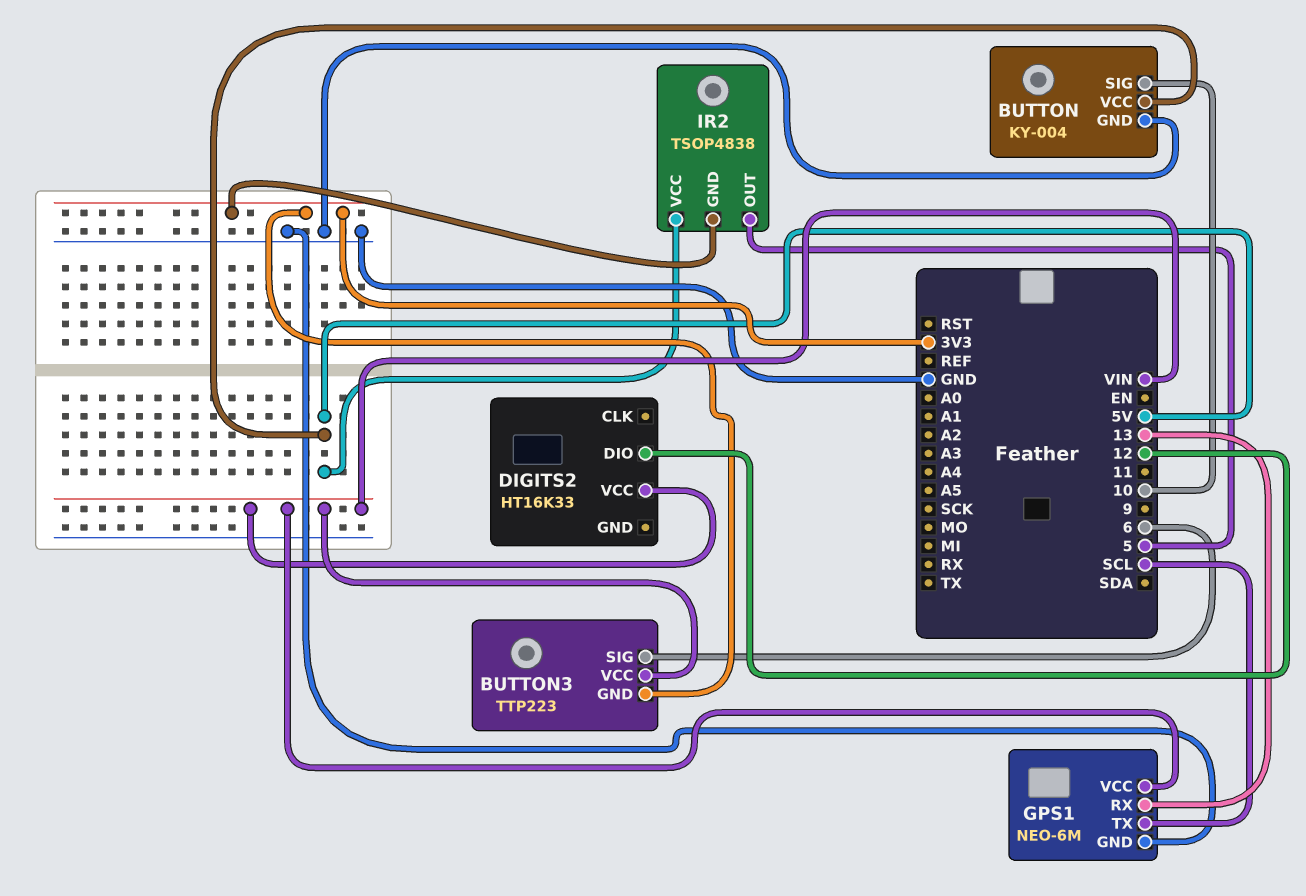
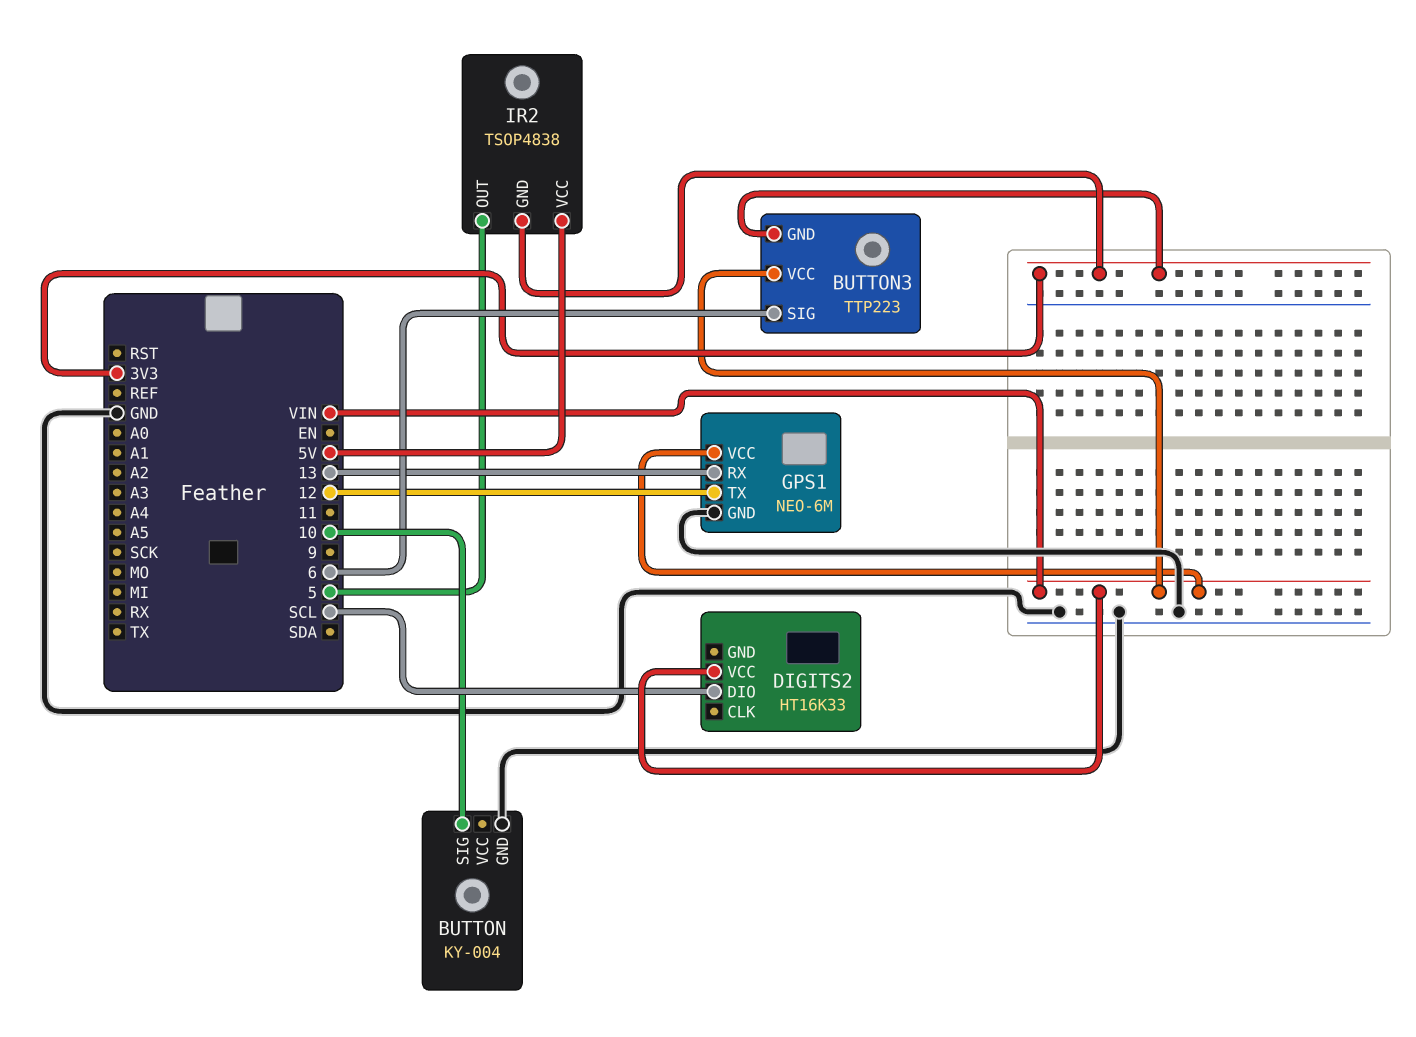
BUTTON pin VCC: 5V -> none
DIGITS2 pin DIO: 12 -> SCL
GPS1 pin TX: SCL -> 12

